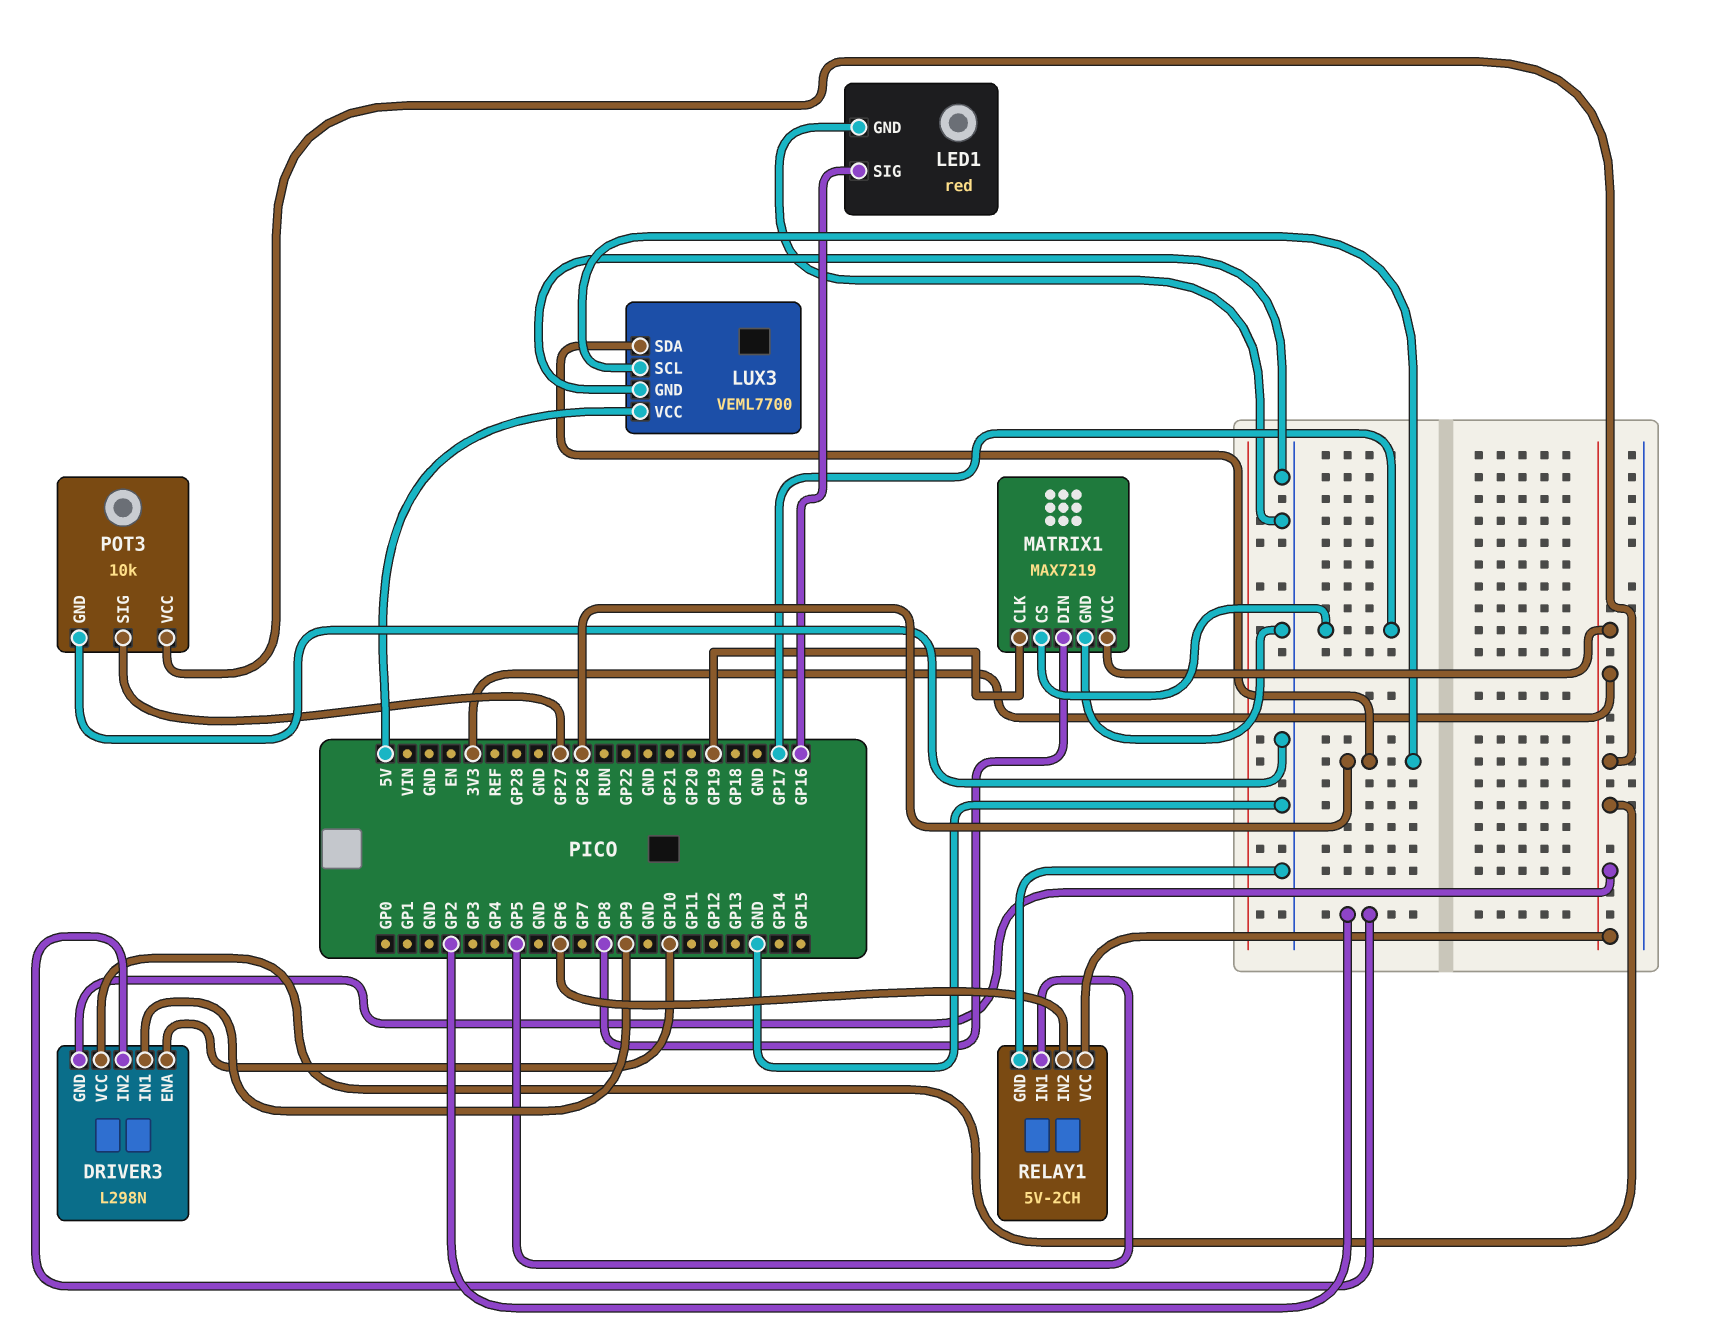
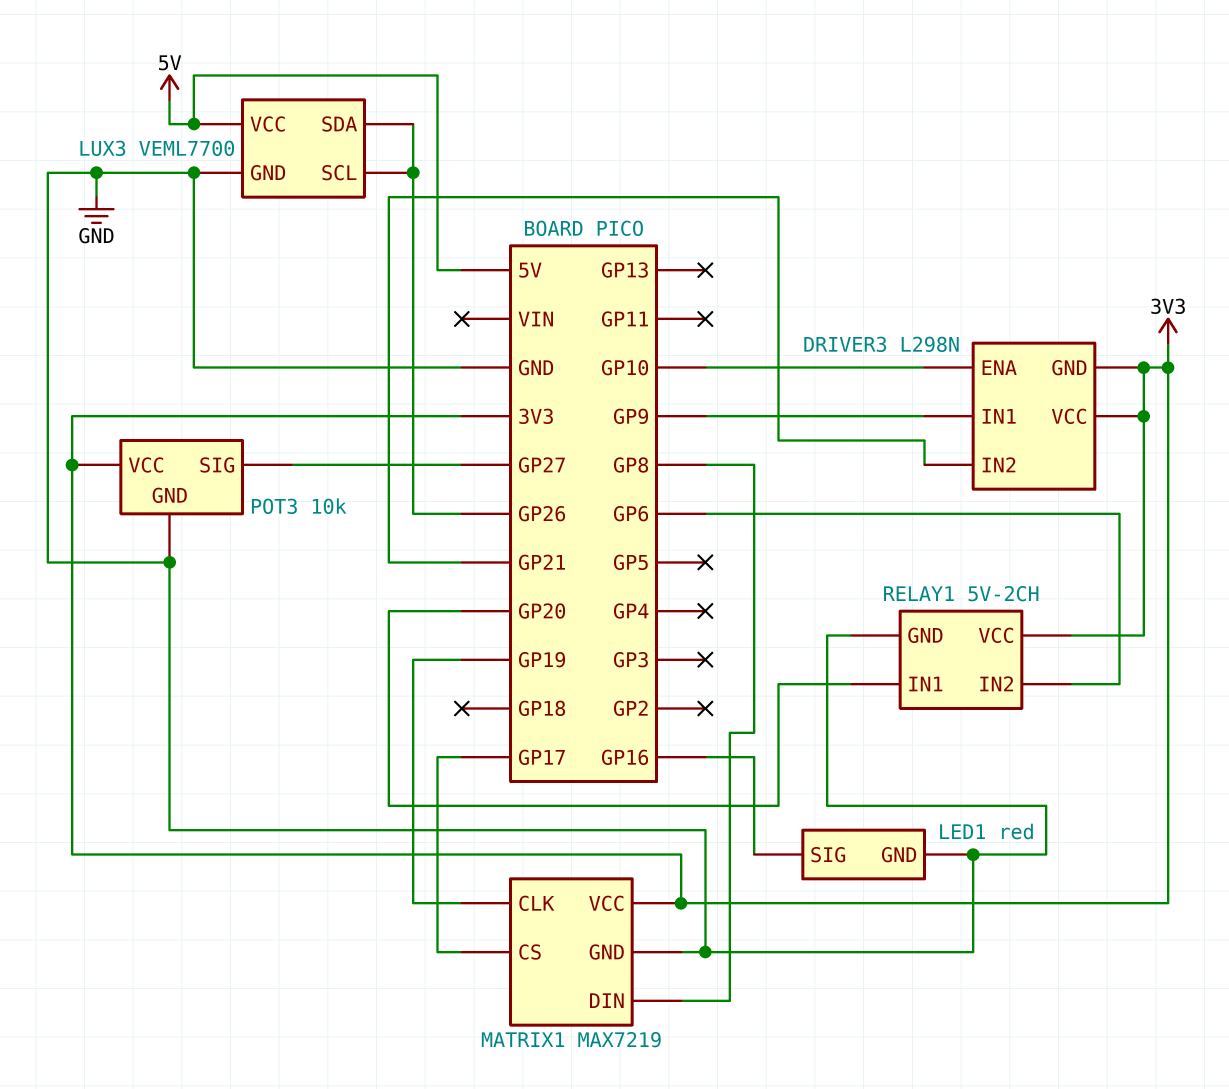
DRIVER3 pin IN2: GP2 -> GP21
RELAY1 pin IN1: GP5 -> GP20

